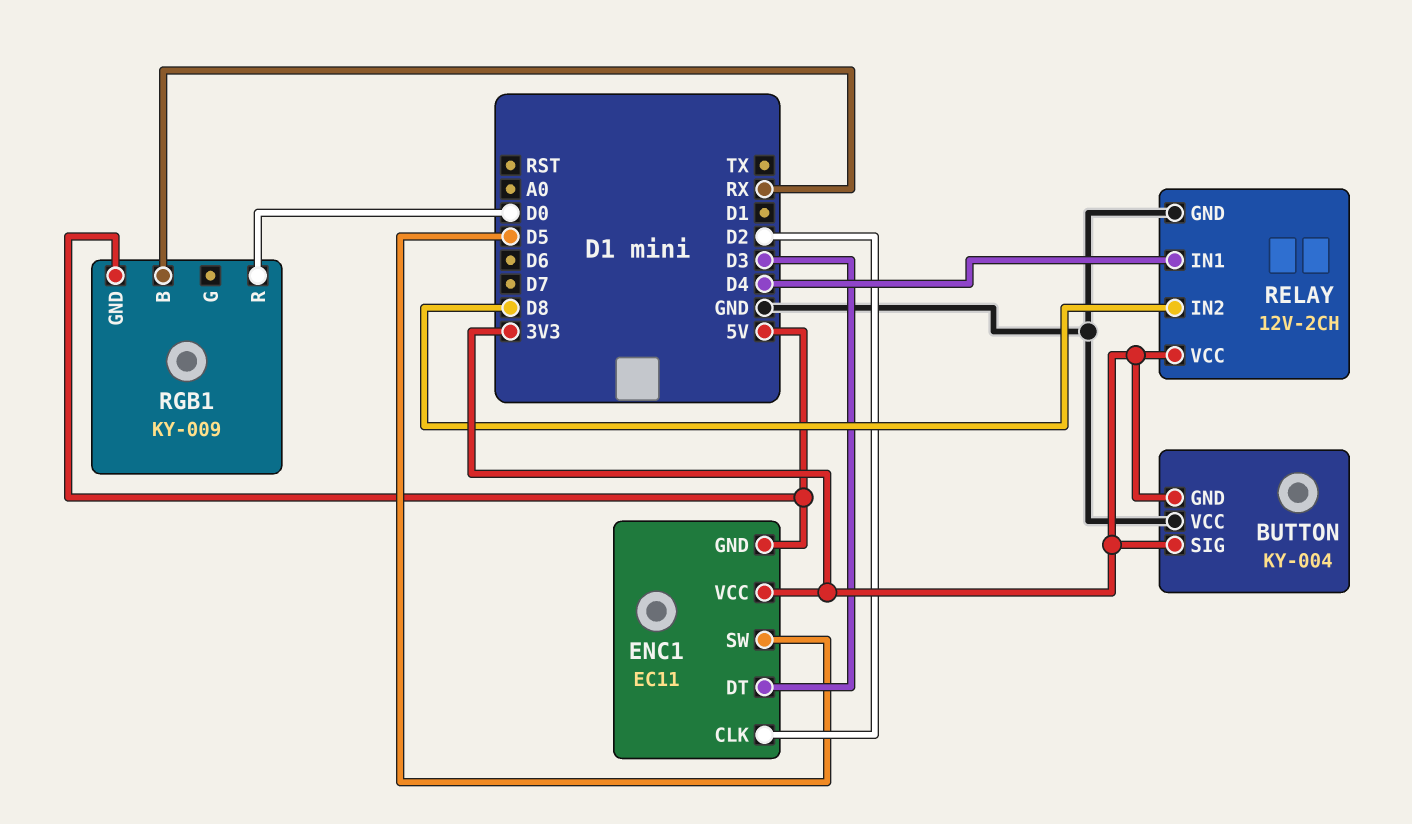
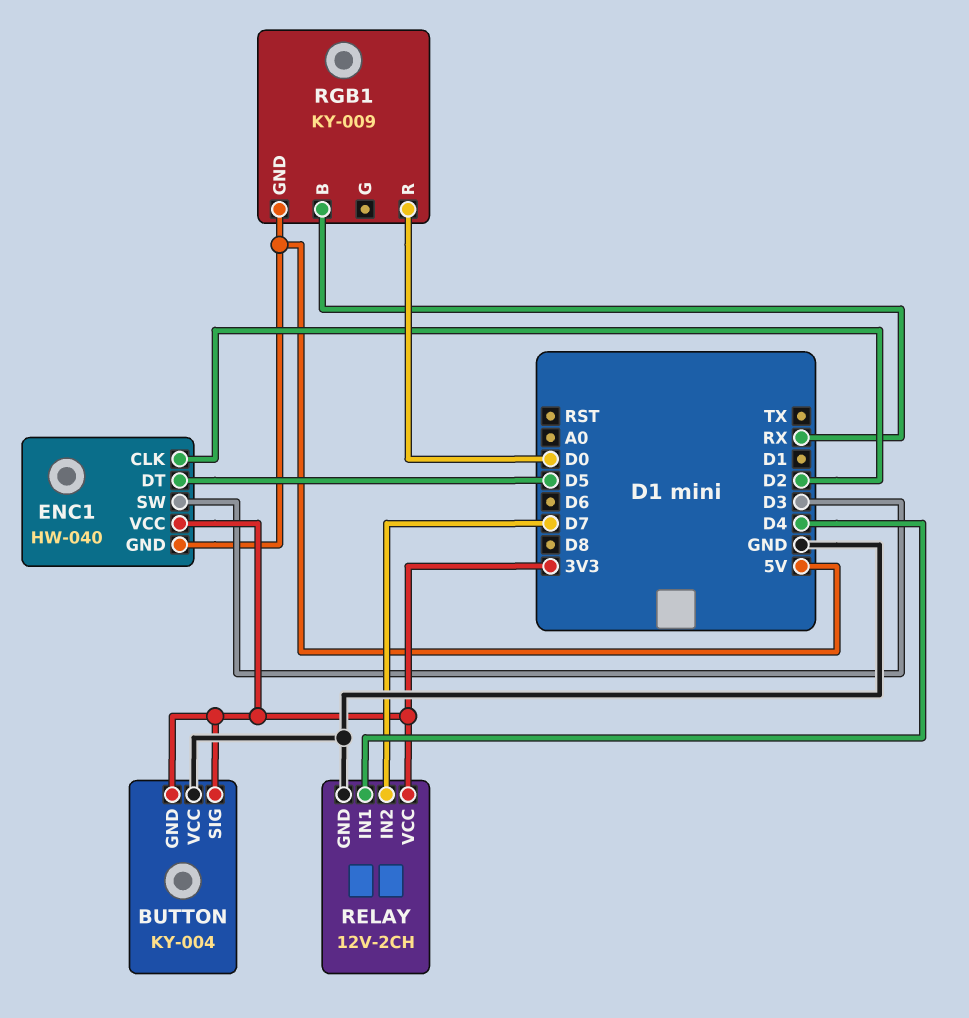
ENC1: EC11 -> HW-040
ENC1 pin DT: D3 -> D5
ENC1 pin SW: D5 -> D3
RELAY pin IN2: D8 -> D7

